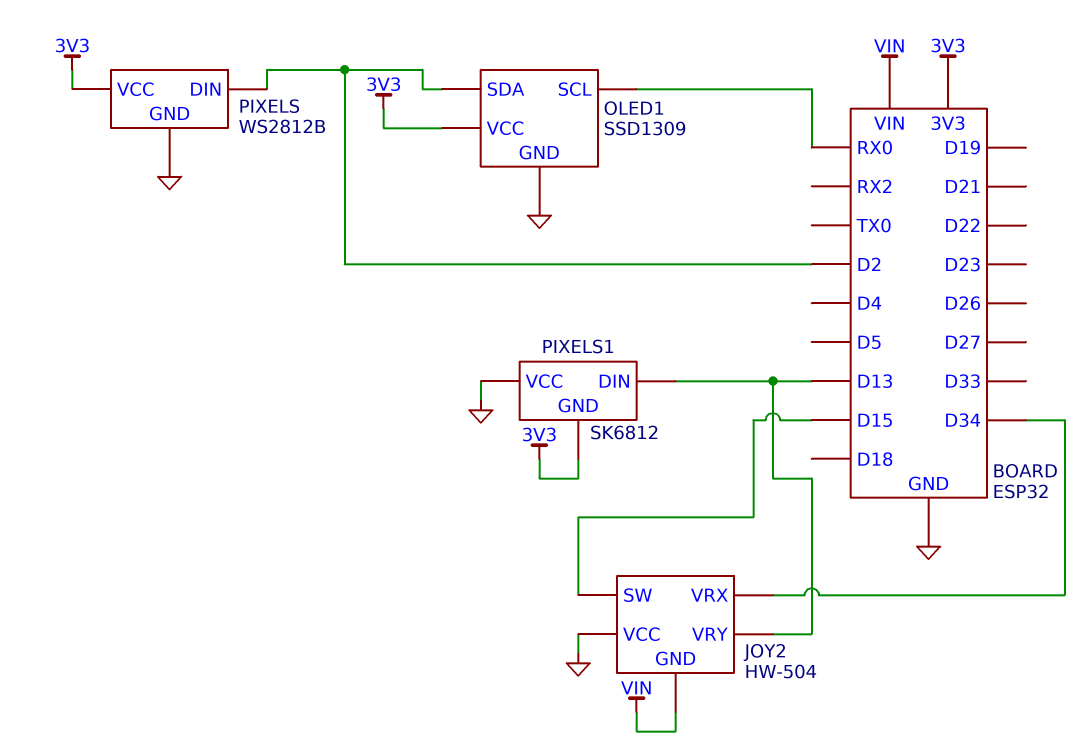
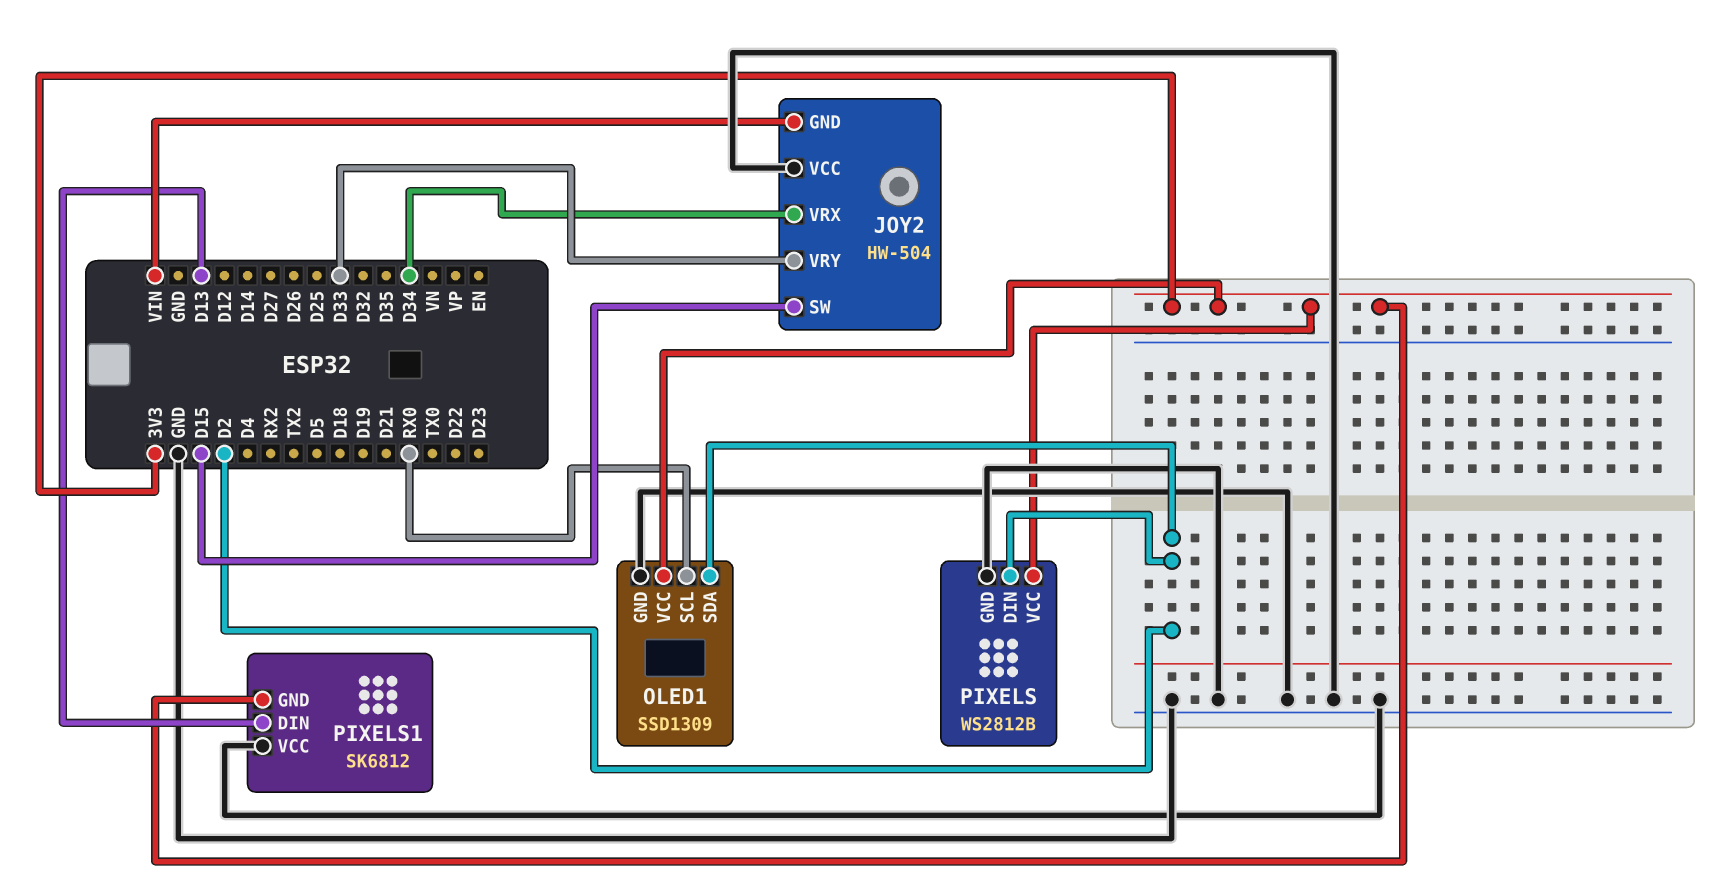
JOY2 pin VRY: D13 -> D33

